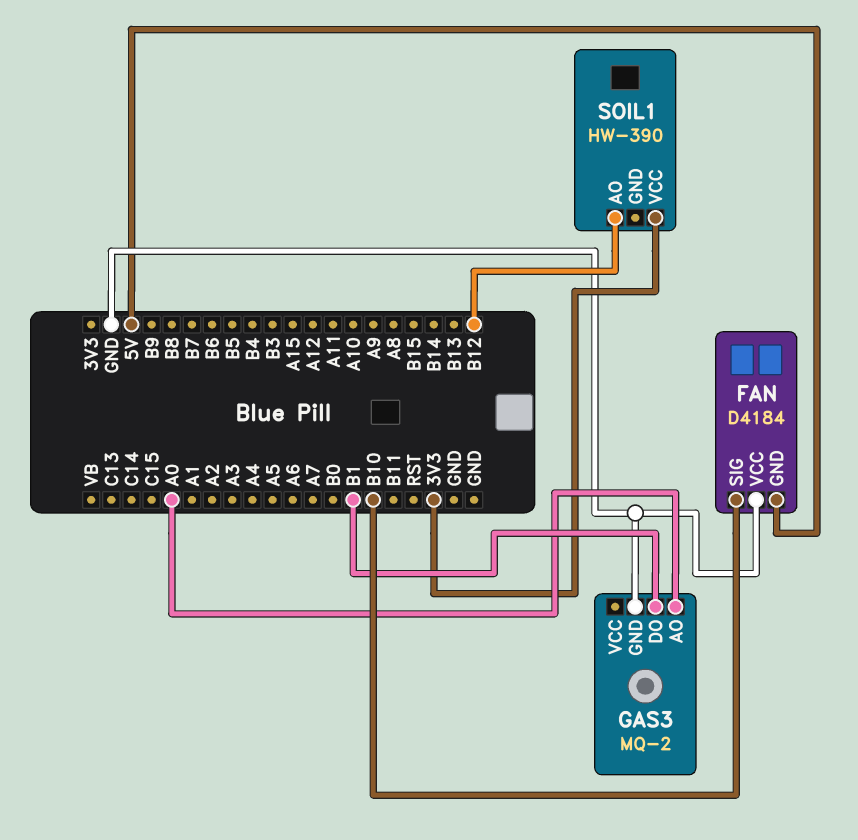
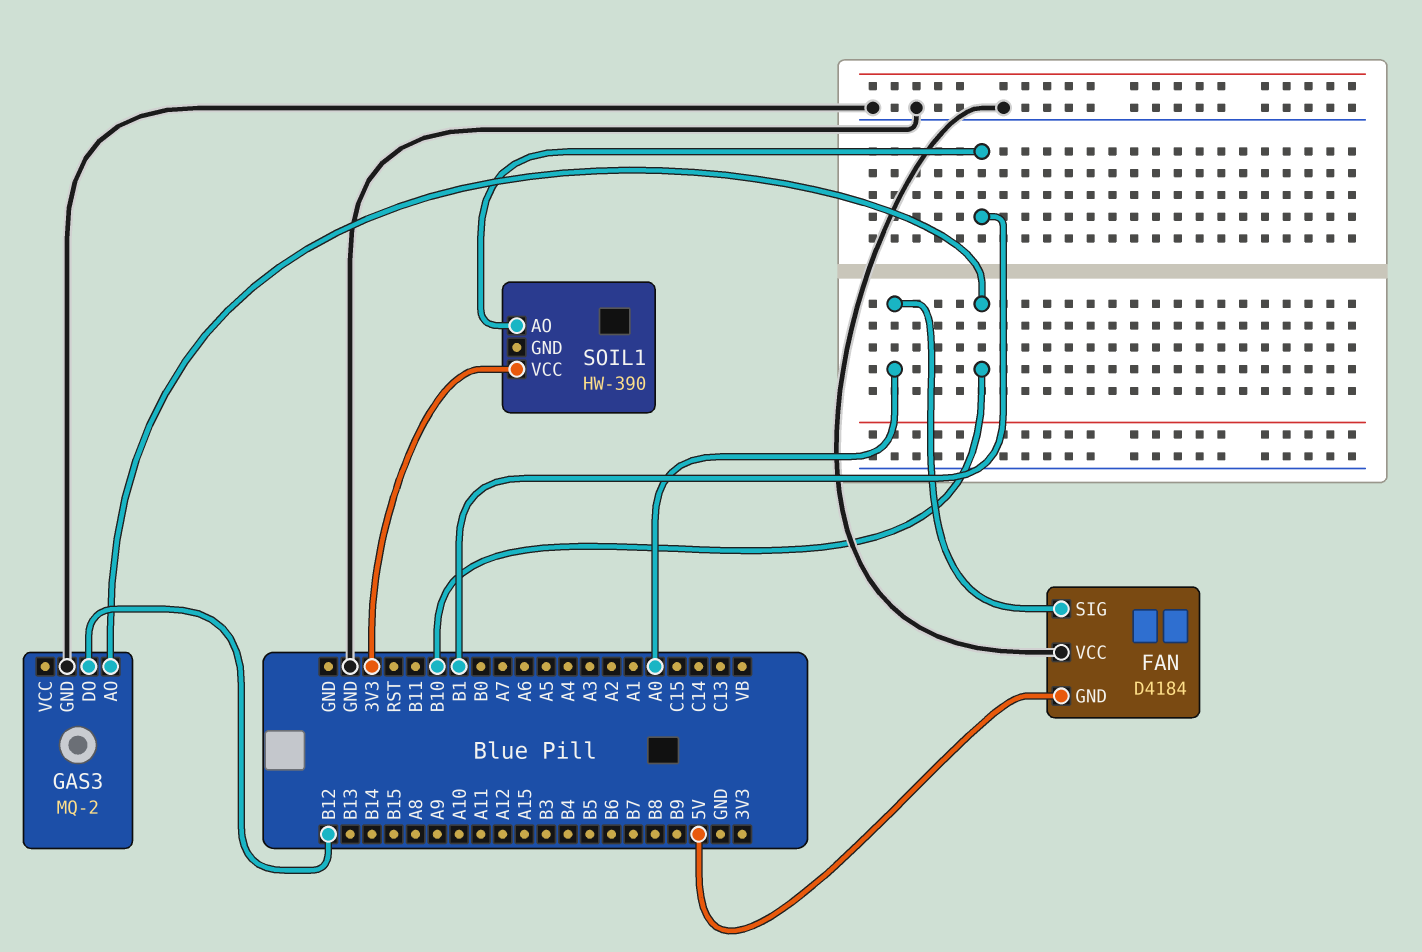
FAN pin SIG: B10 -> A0
GAS3 pin AO: A0 -> B10
GAS3 pin DO: B1 -> B12
SOIL1 pin AO: B12 -> B1

